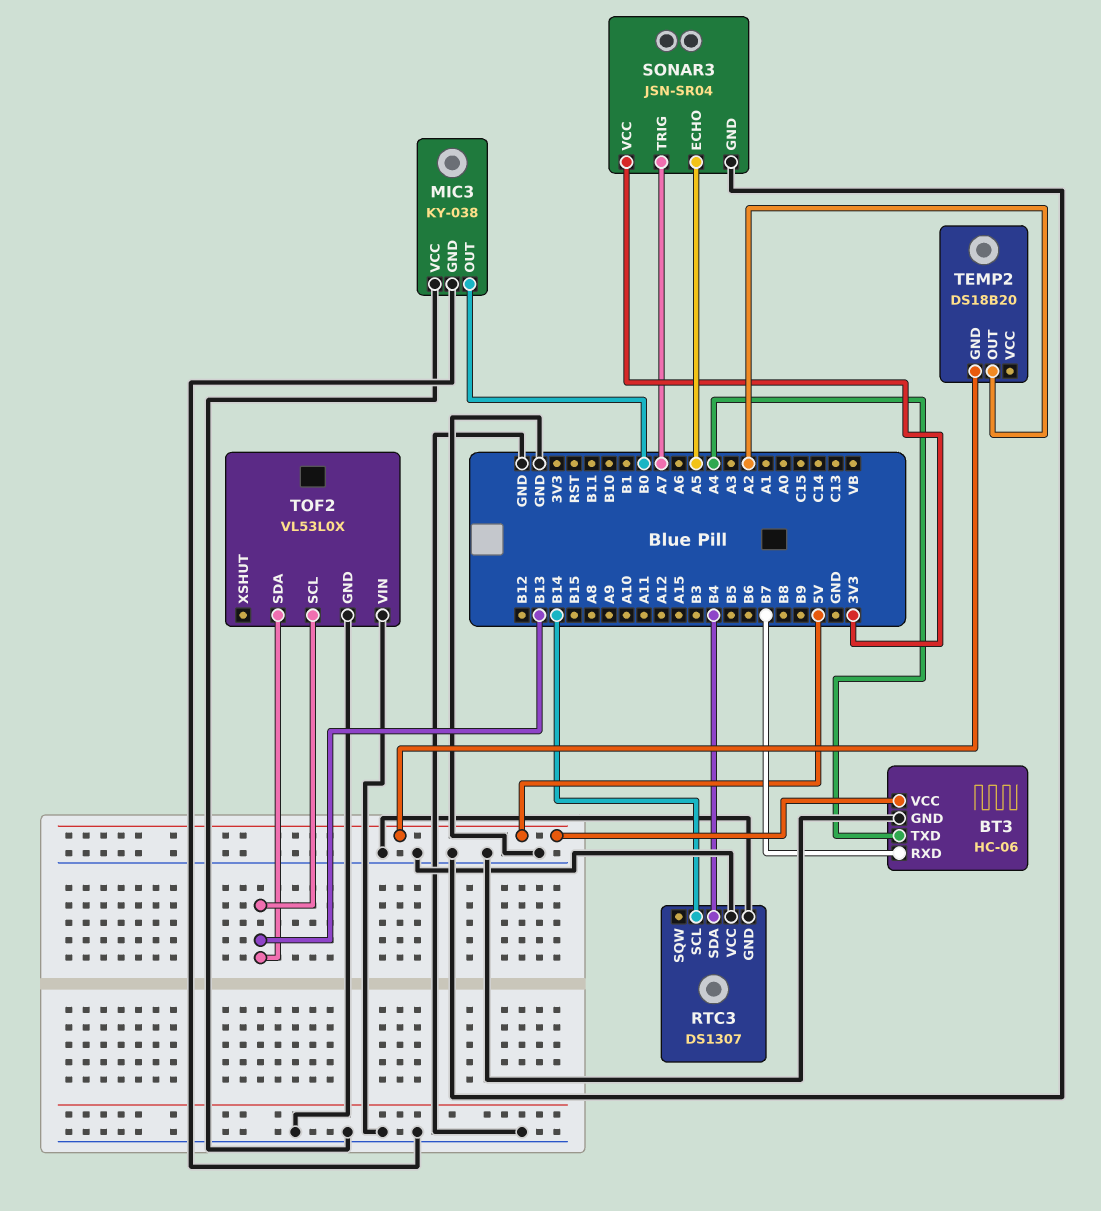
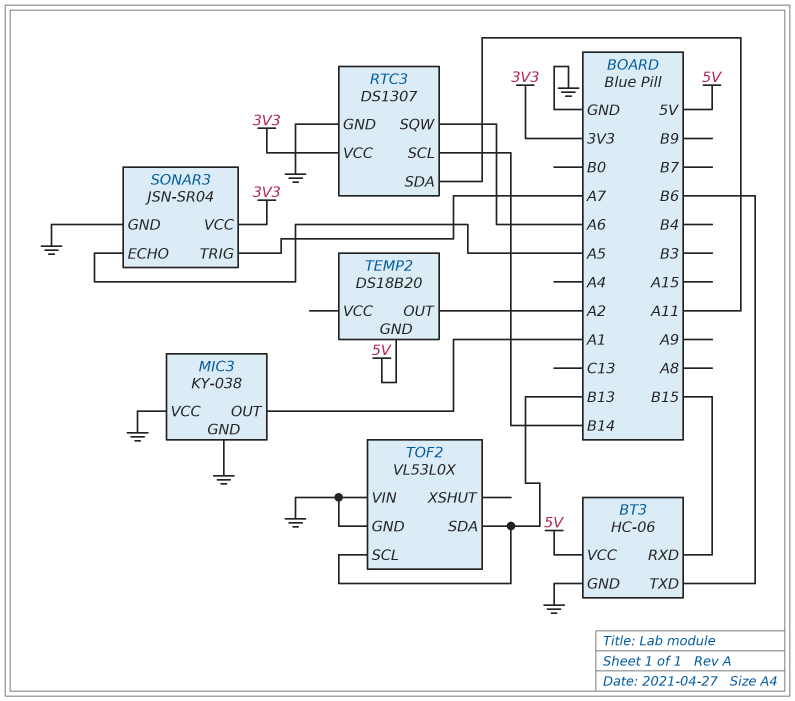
BT3 pin RXD: B7 -> B15
BT3 pin TXD: A4 -> B6
MIC3 pin OUT: B0 -> A1
RTC3 pin SDA: B4 -> A11
RTC3 pin SQW: none -> A6
RTC3 pin VCC: GND -> 3V3

